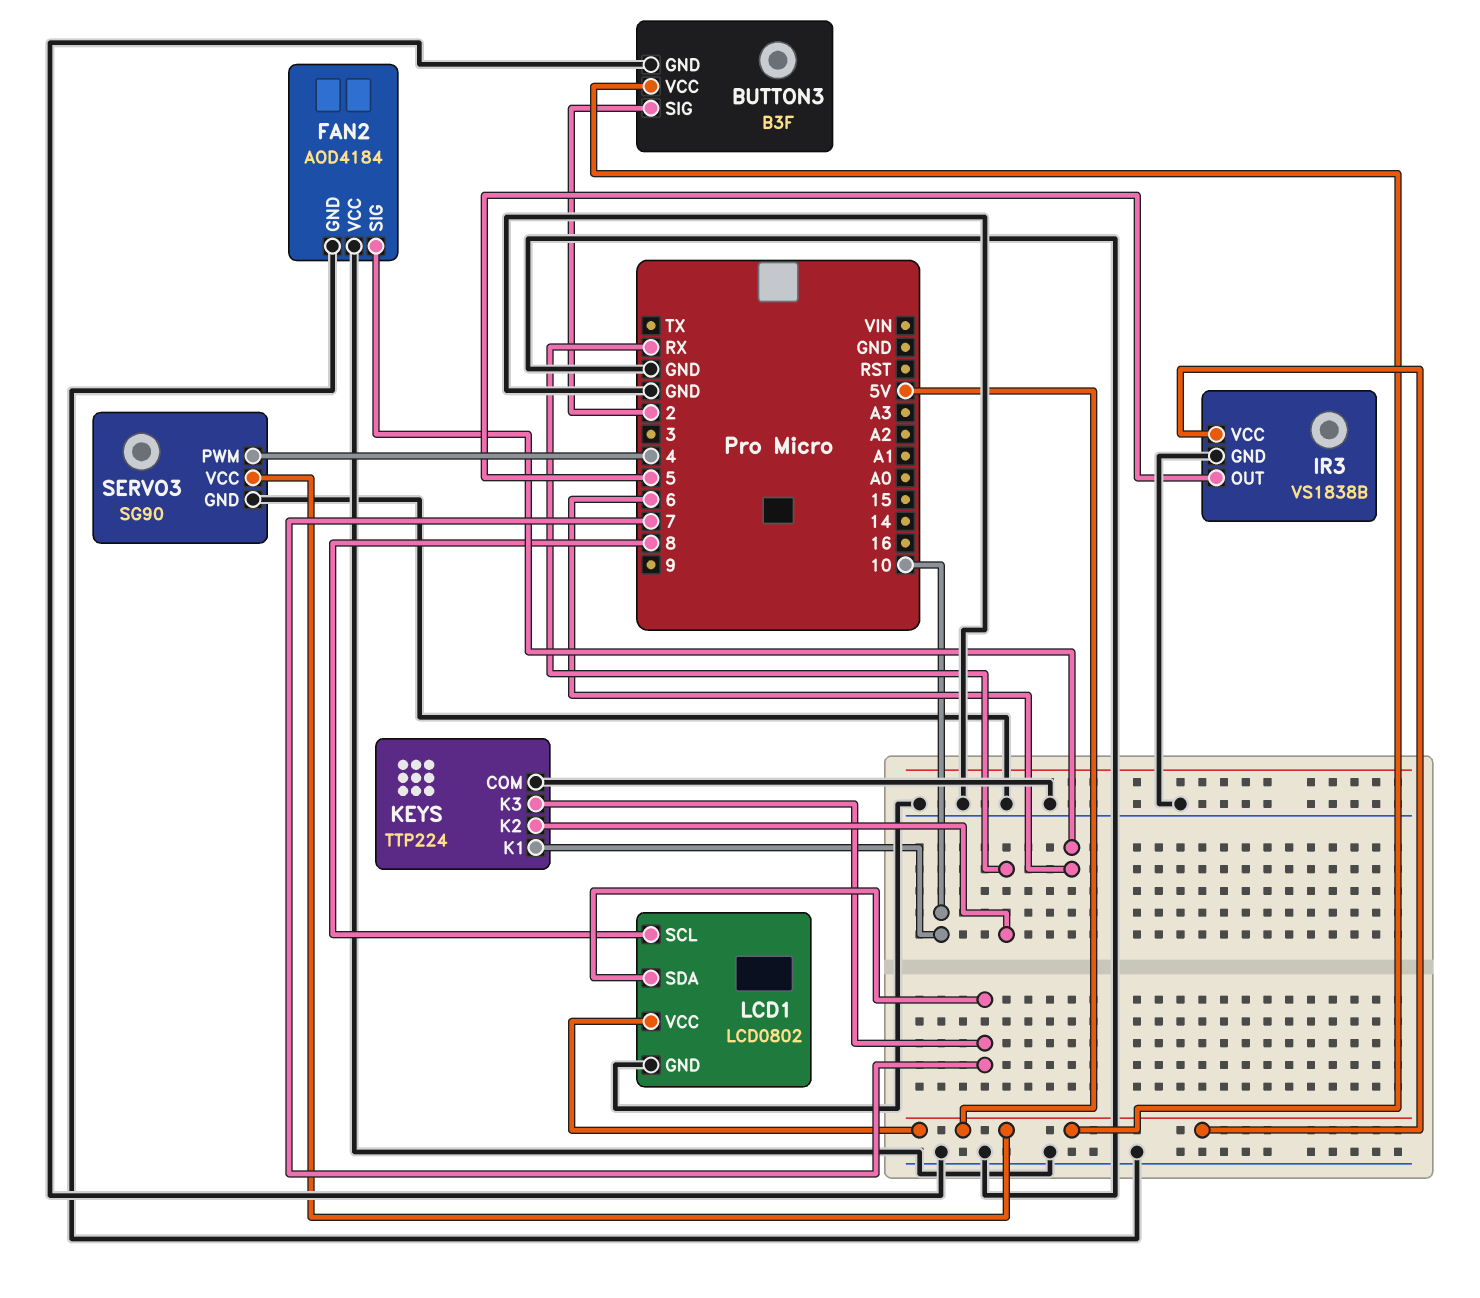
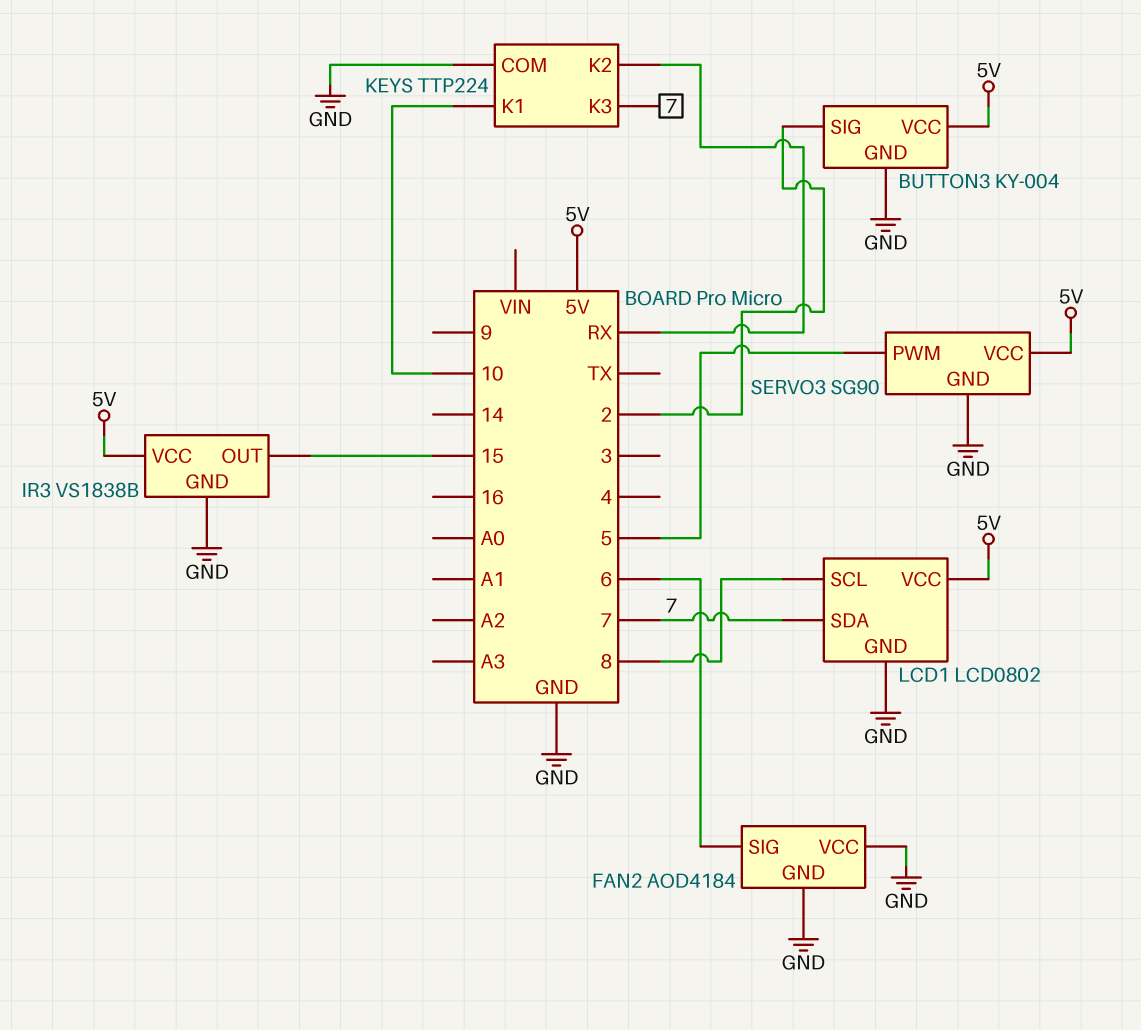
BUTTON3: B3F -> KY-004
IR3 pin OUT: 5 -> 15
SERVO3 pin PWM: 4 -> 5

